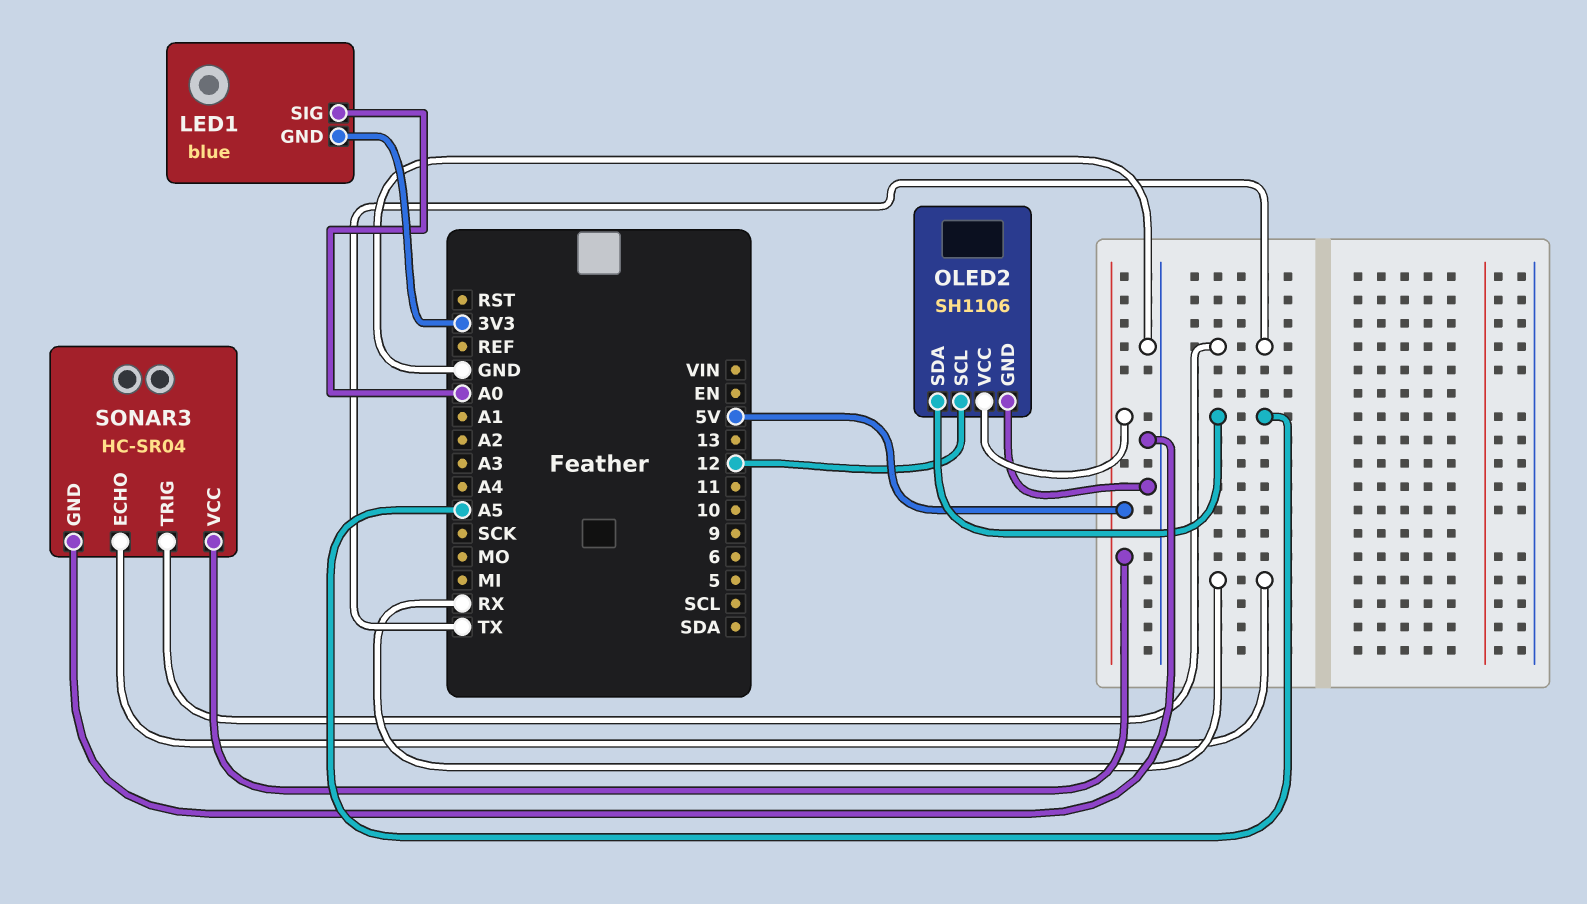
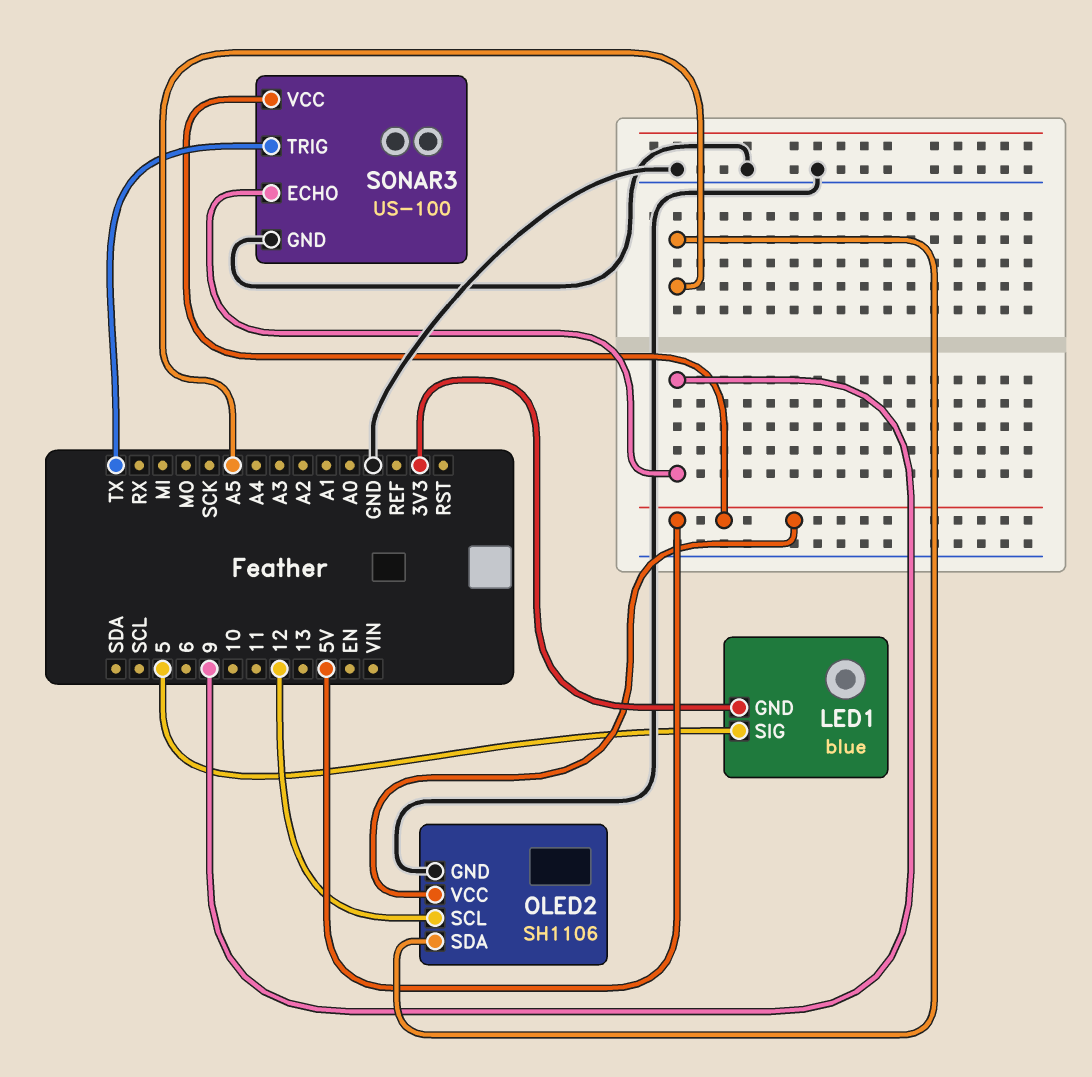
LED1 pin SIG: A0 -> 5
SONAR3: HC-SR04 -> US-100
SONAR3 pin ECHO: RX -> 9

